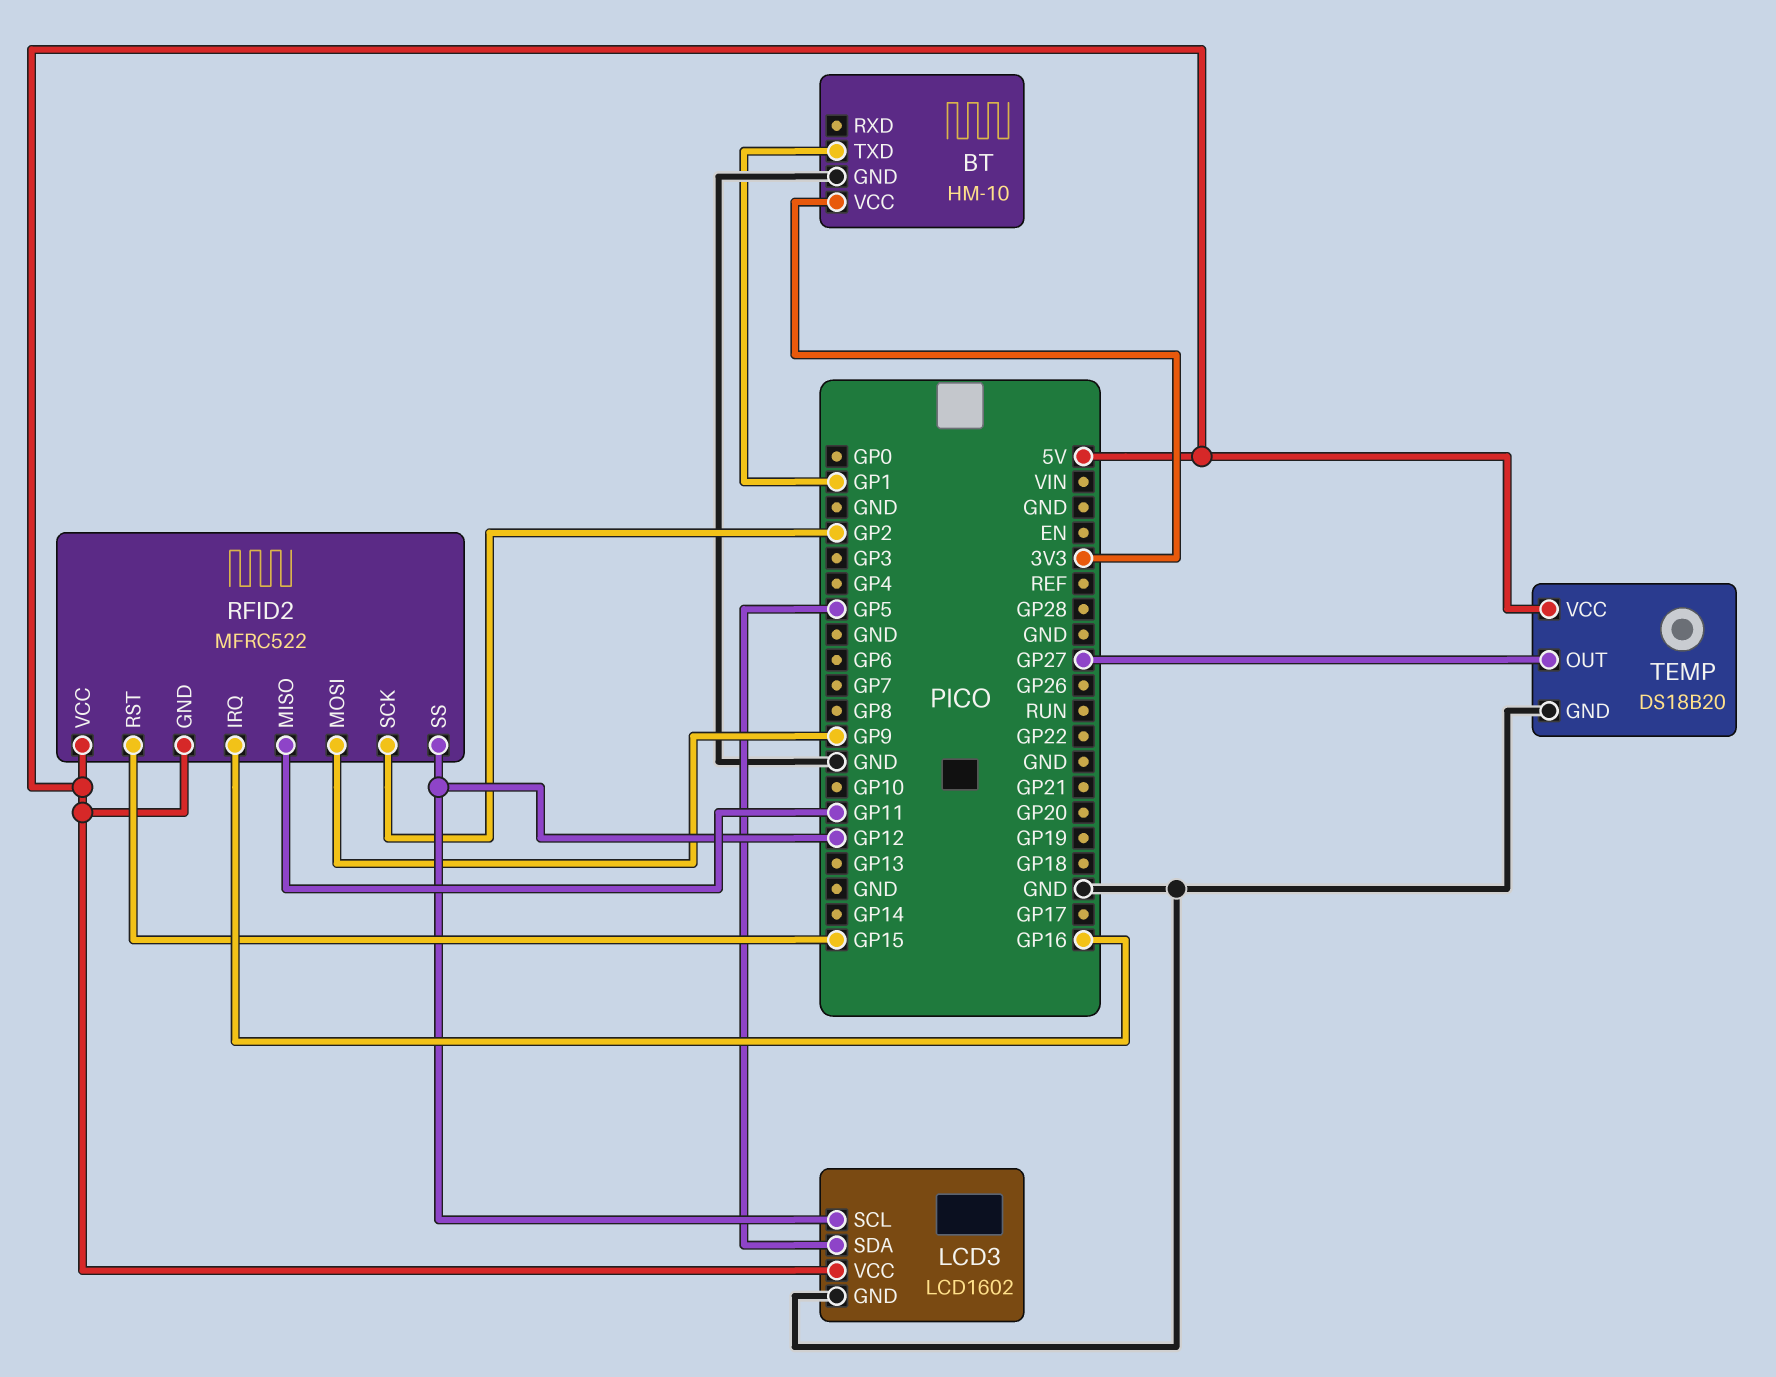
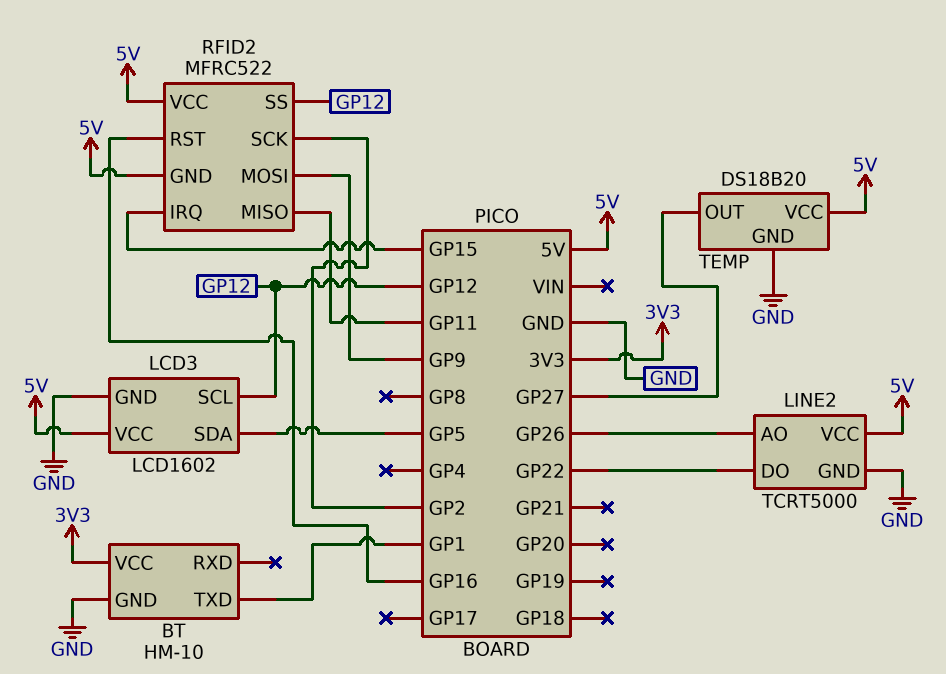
LINE2: none -> TCRT5000
LINE2 pin AO: none -> GP26
LINE2 pin DO: none -> GP22
LINE2 pin GND: none -> GND
LINE2 pin VCC: none -> 5V
RFID2 pin IRQ: GP16 -> GP15
RFID2 pin RST: GP15 -> GP16

